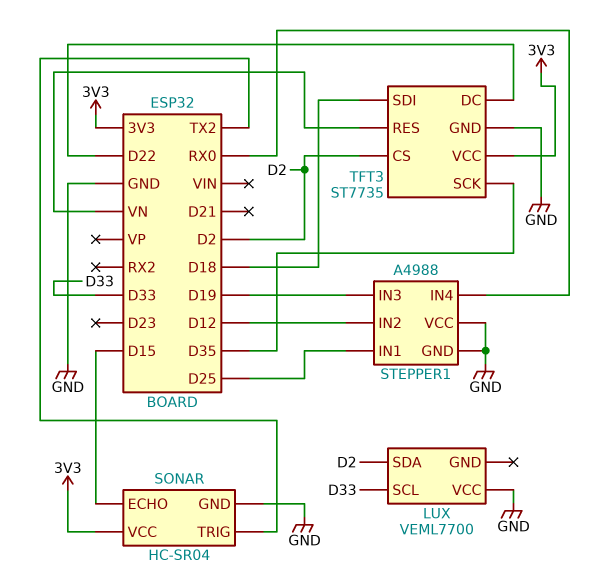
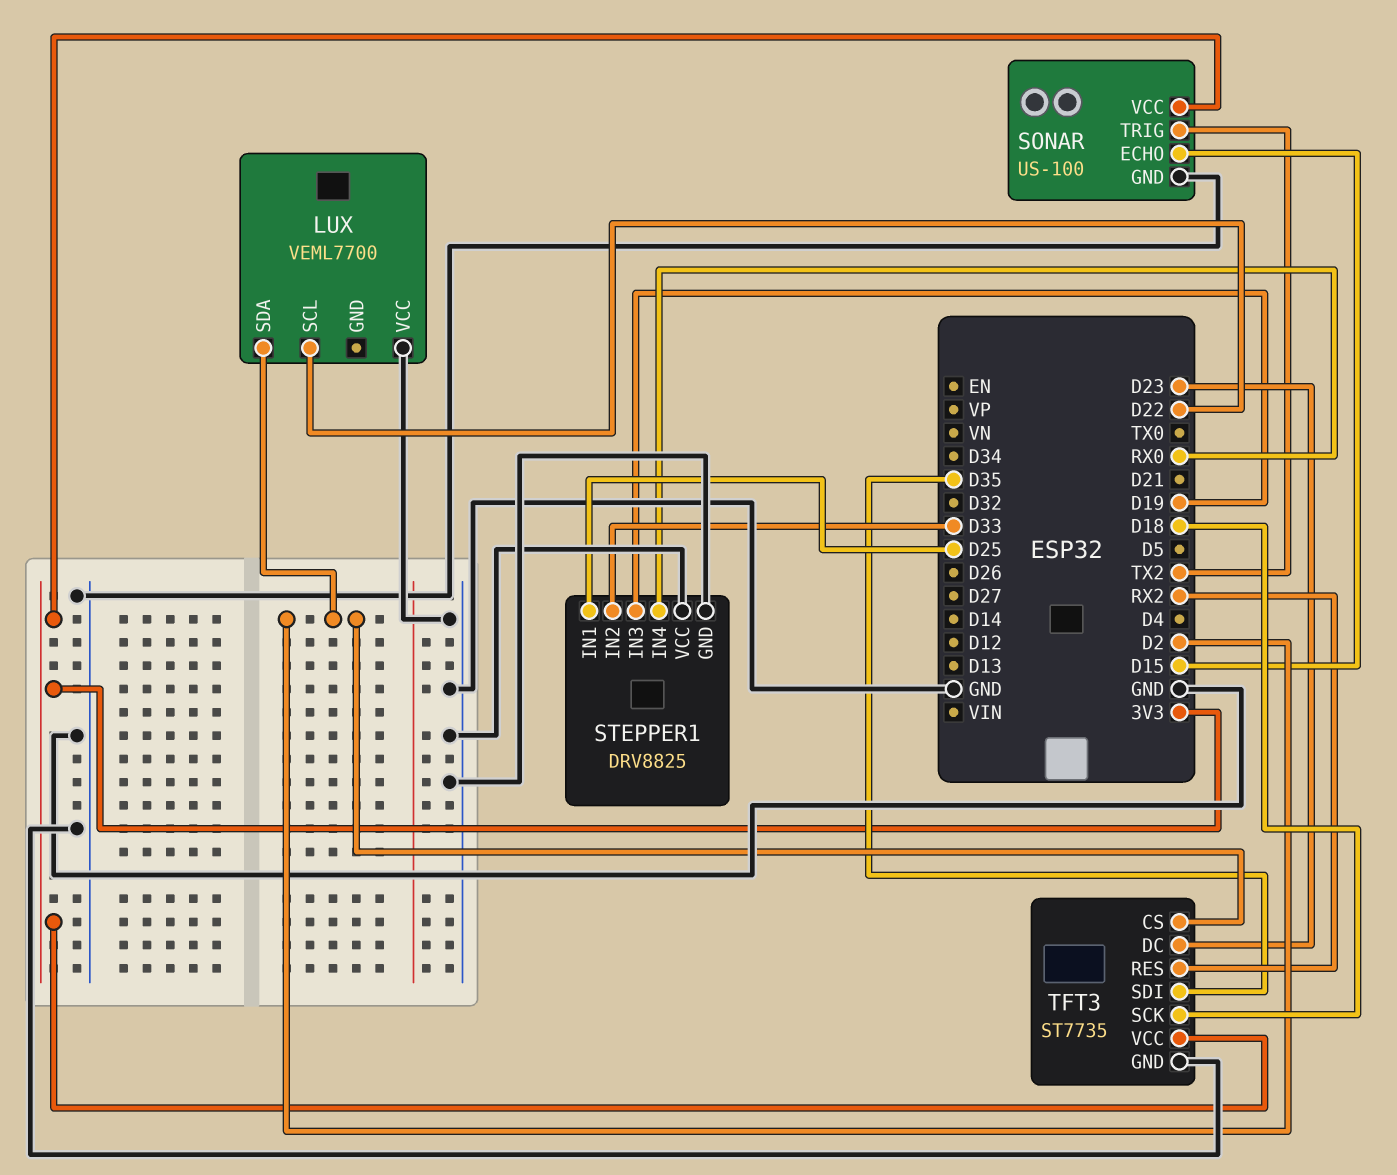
LUX pin SCL: D33 -> D22
SONAR: HC-SR04 -> US-100
STEPPER1: A4988 -> DRV8825
STEPPER1 pin IN2: D12 -> D33
TFT3 pin DC: D22 -> D23
TFT3 pin RES: VN -> RX2
TFT3 pin SCK: D35 -> D18
TFT3 pin SDI: D18 -> D35

